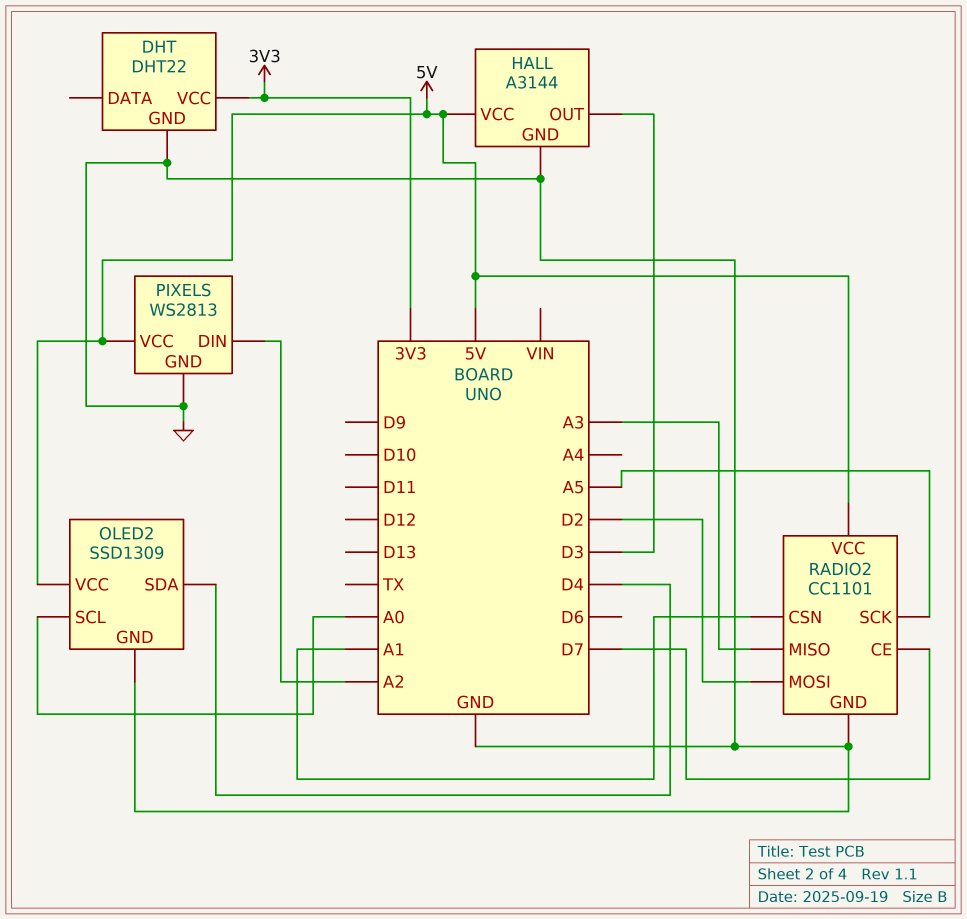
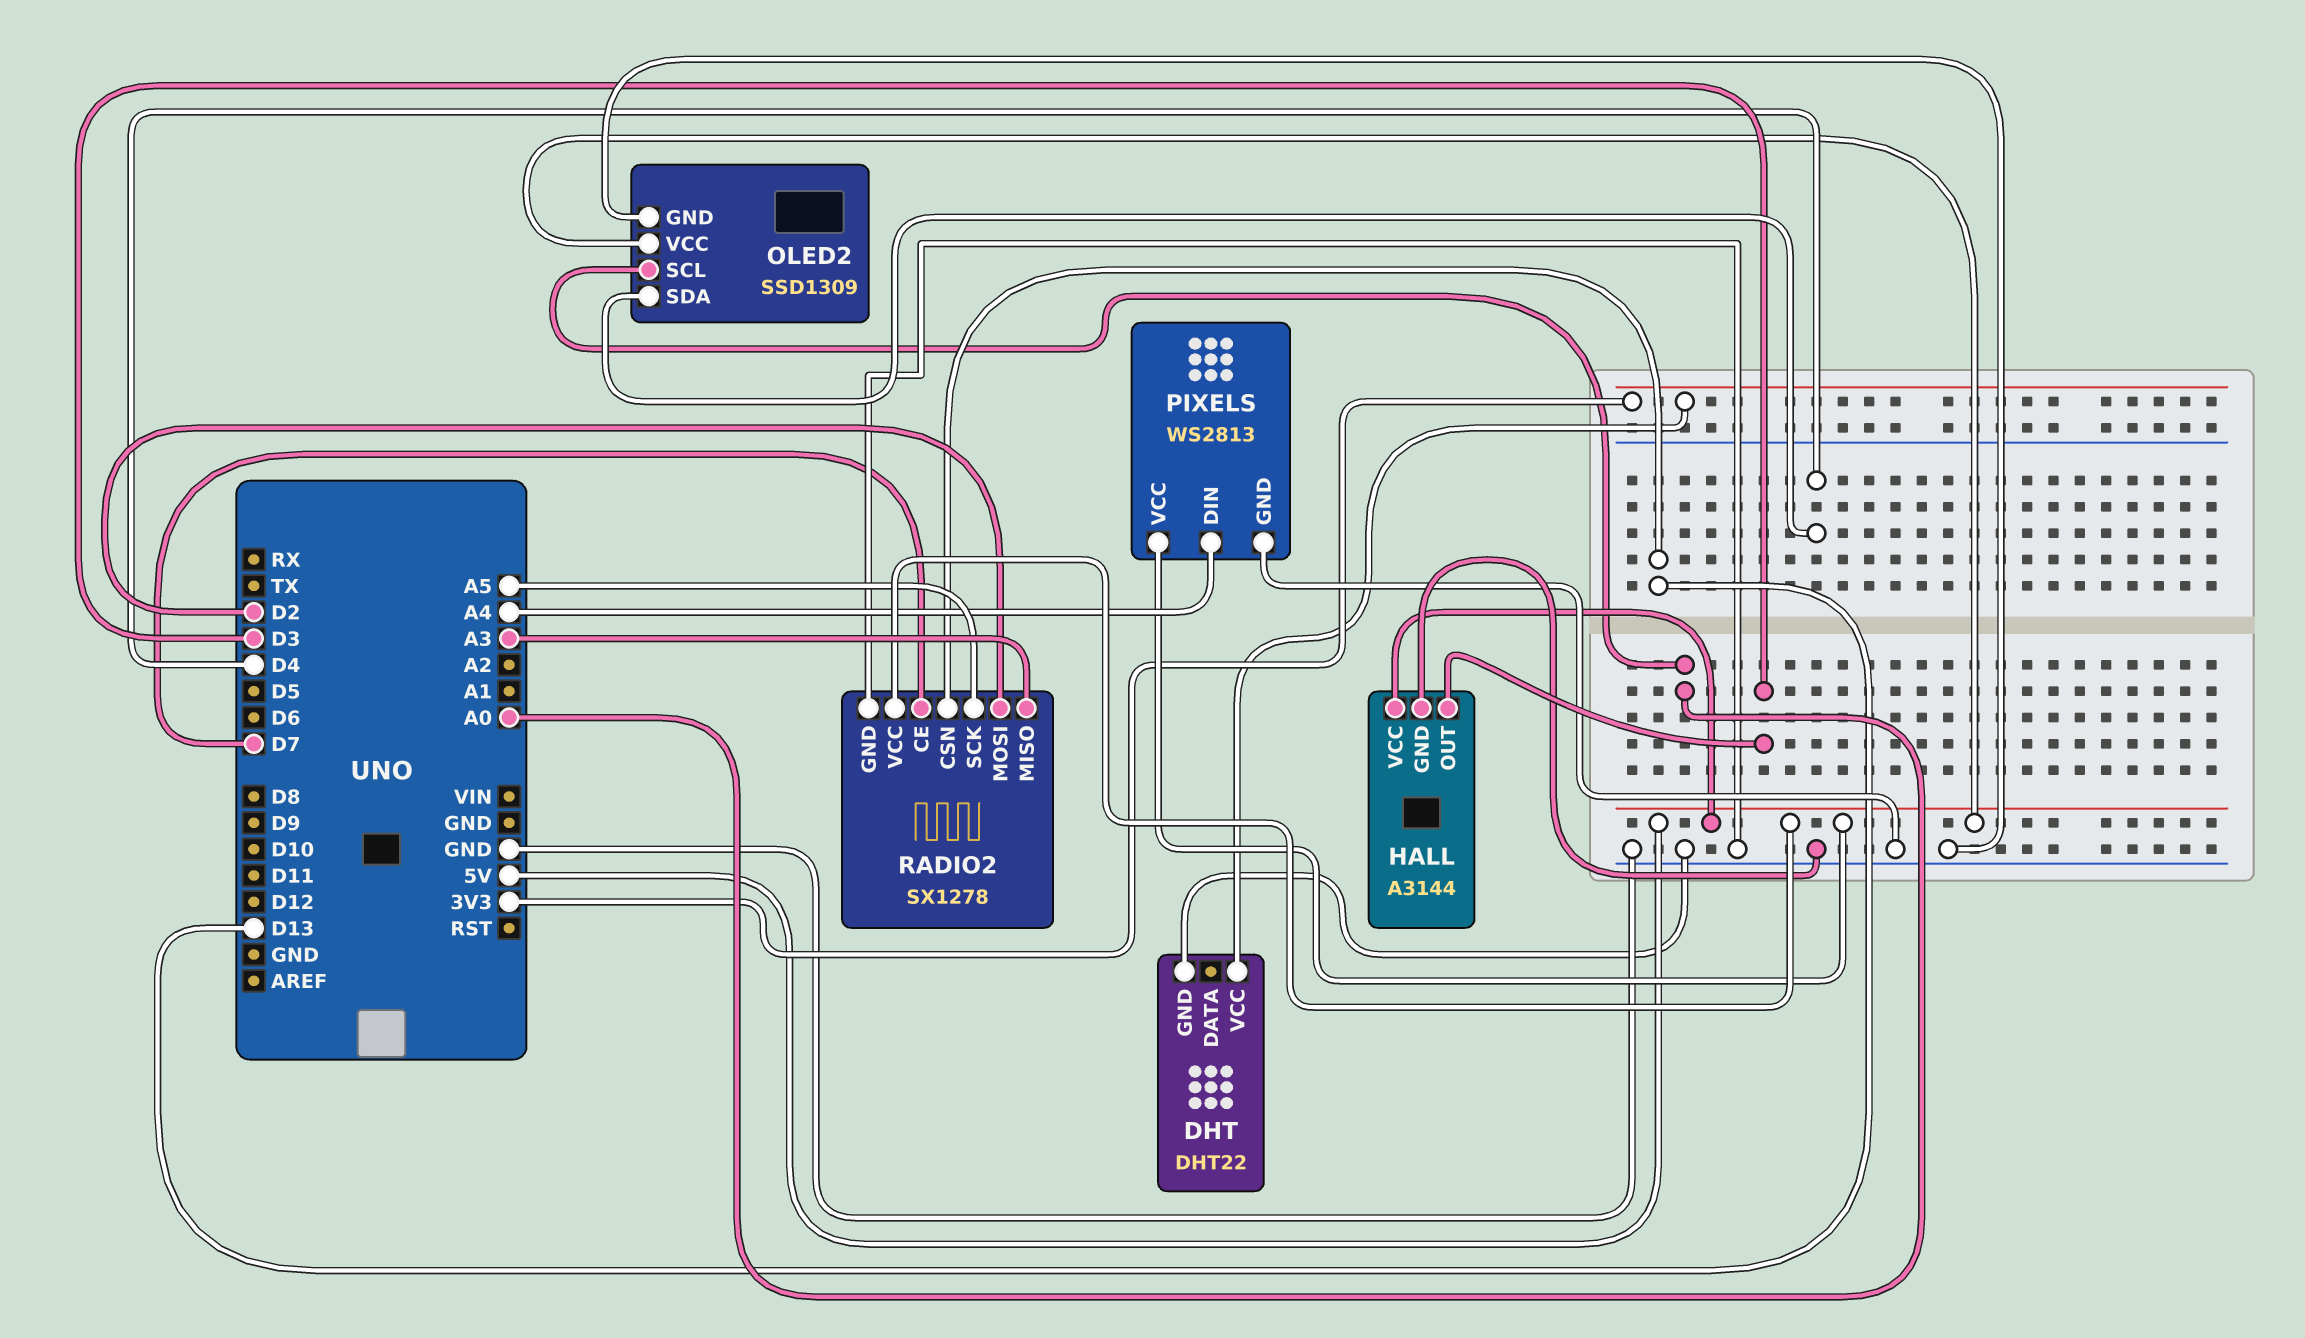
PIXELS pin DIN: A2 -> A4
RADIO2: CC1101 -> SX1278
RADIO2 pin CSN: A1 -> D13

